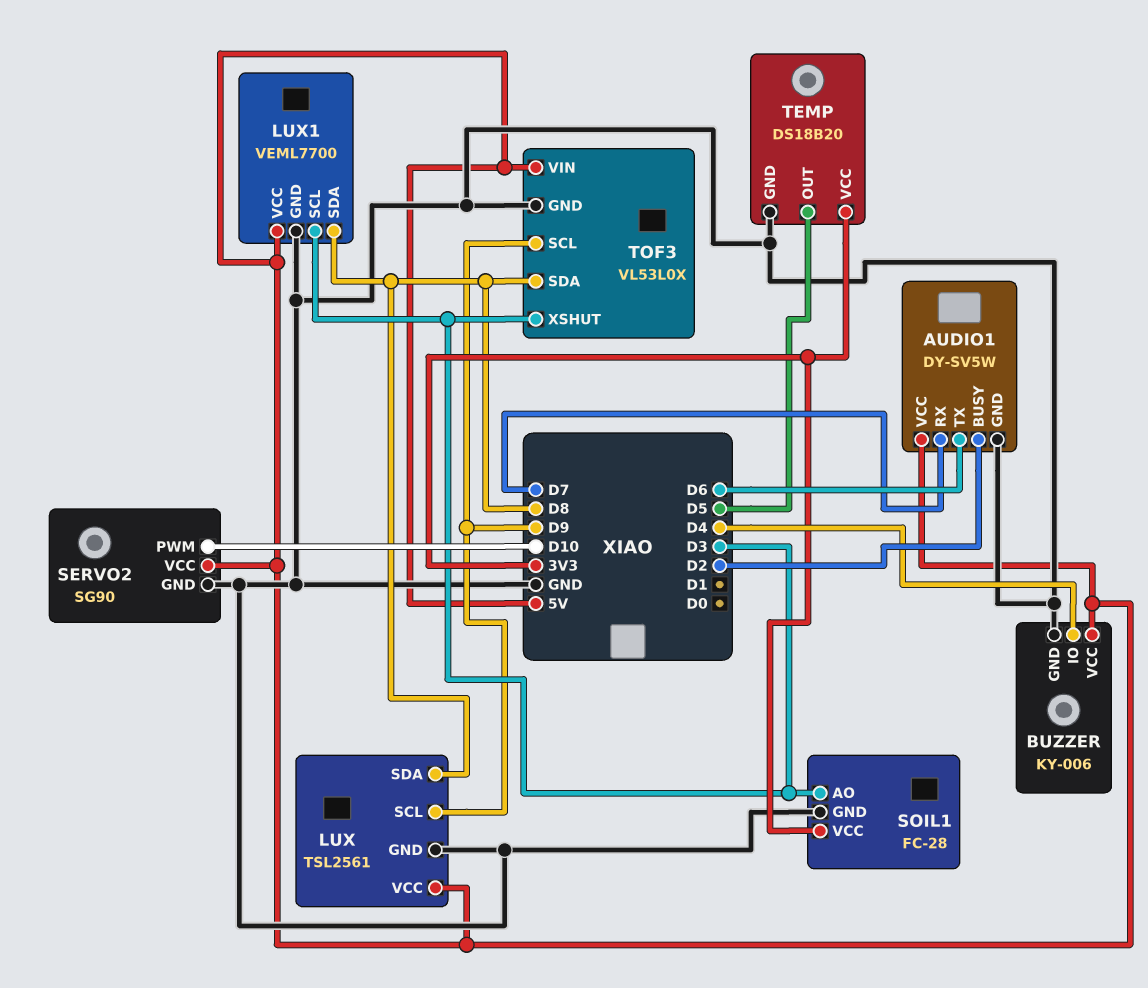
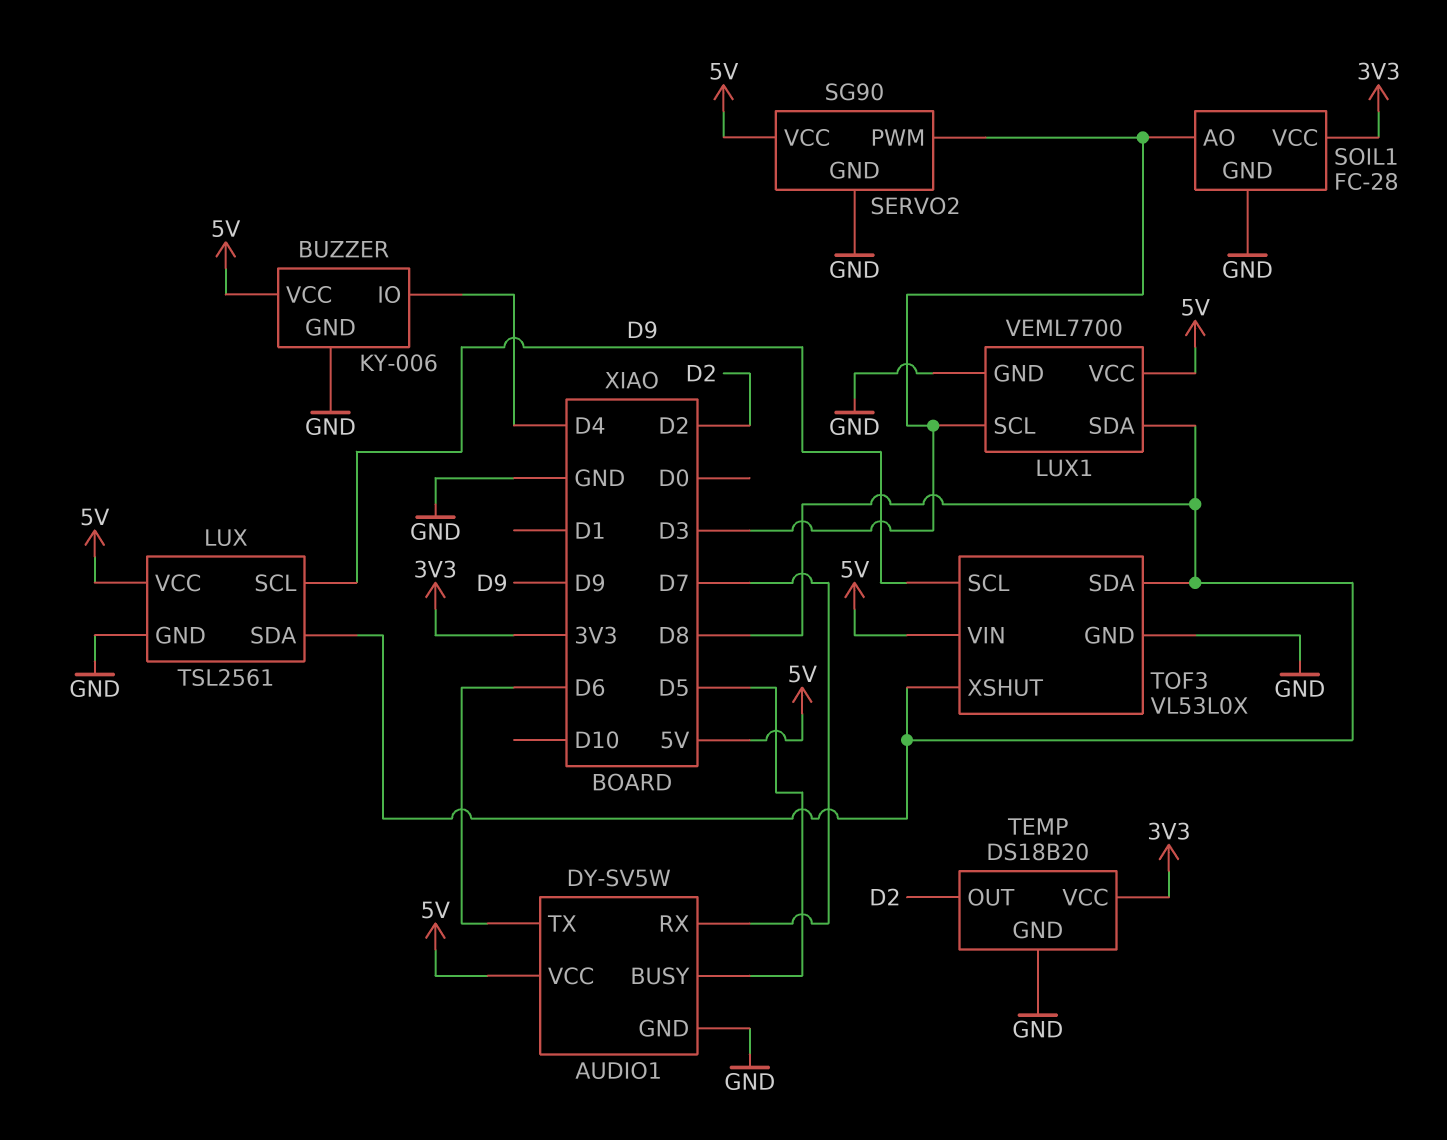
AUDIO1 pin BUSY: D2 -> D5
SERVO2 pin PWM: D10 -> D3
TEMP pin OUT: D5 -> D2
TOF3 pin XSHUT: D3 -> D8

